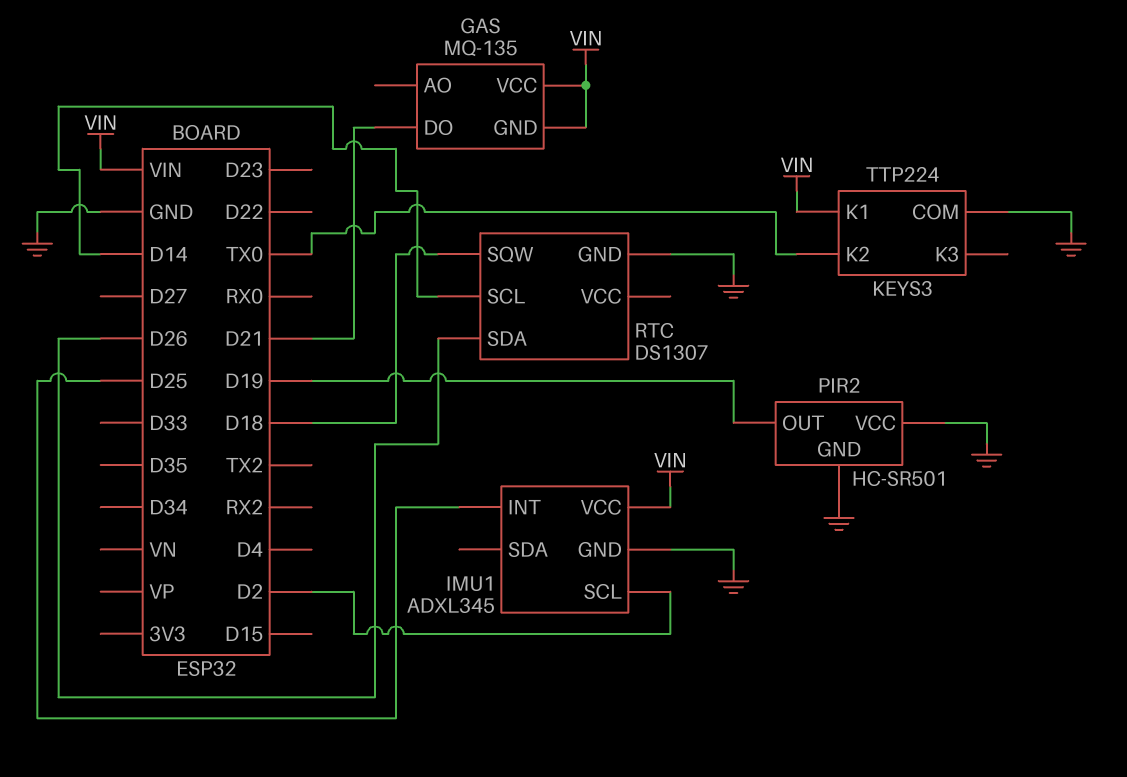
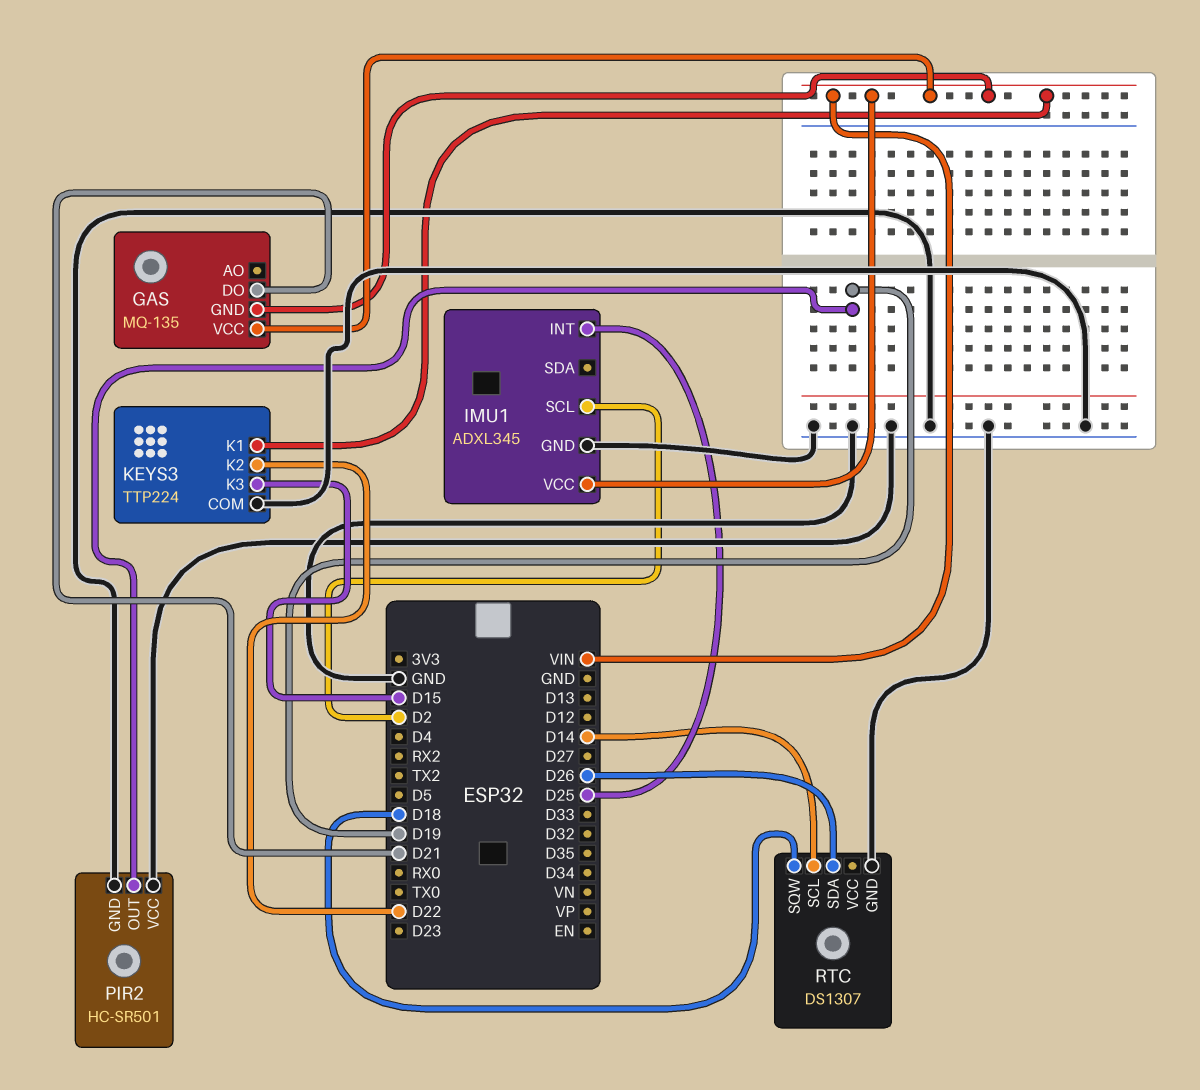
KEYS3 pin K2: TX0 -> D22
KEYS3 pin K3: none -> D15

